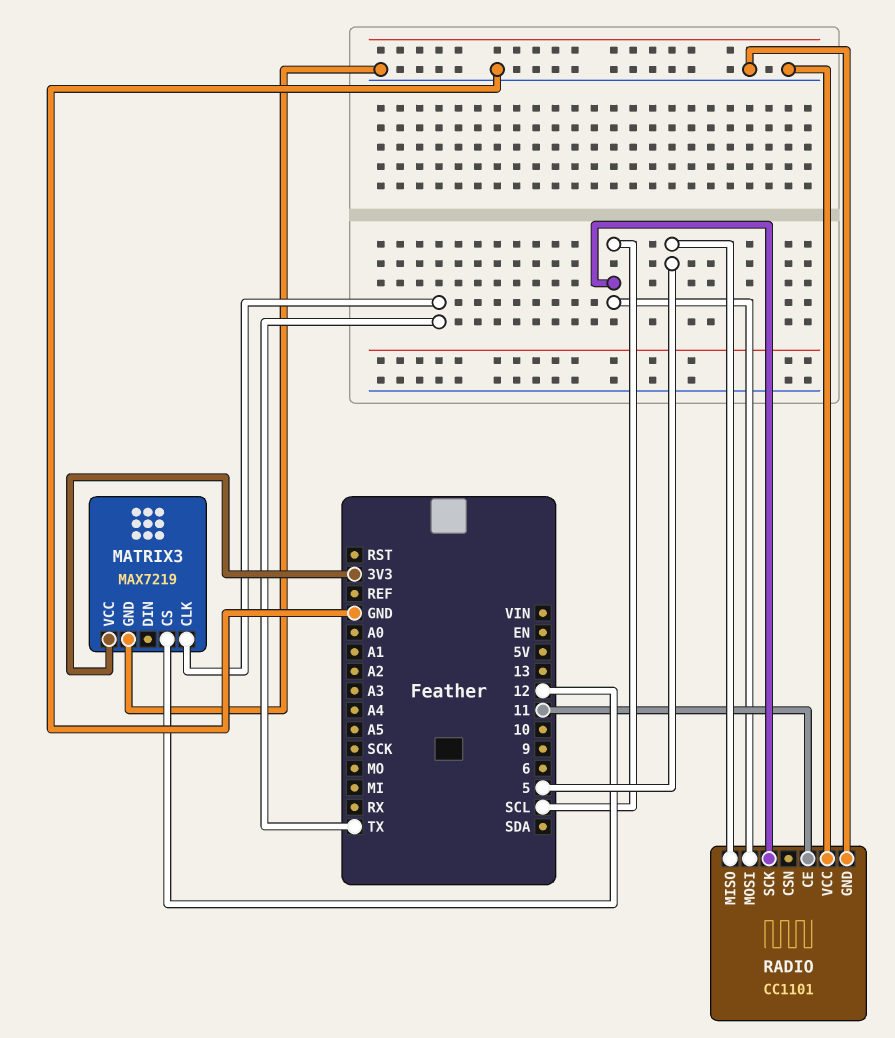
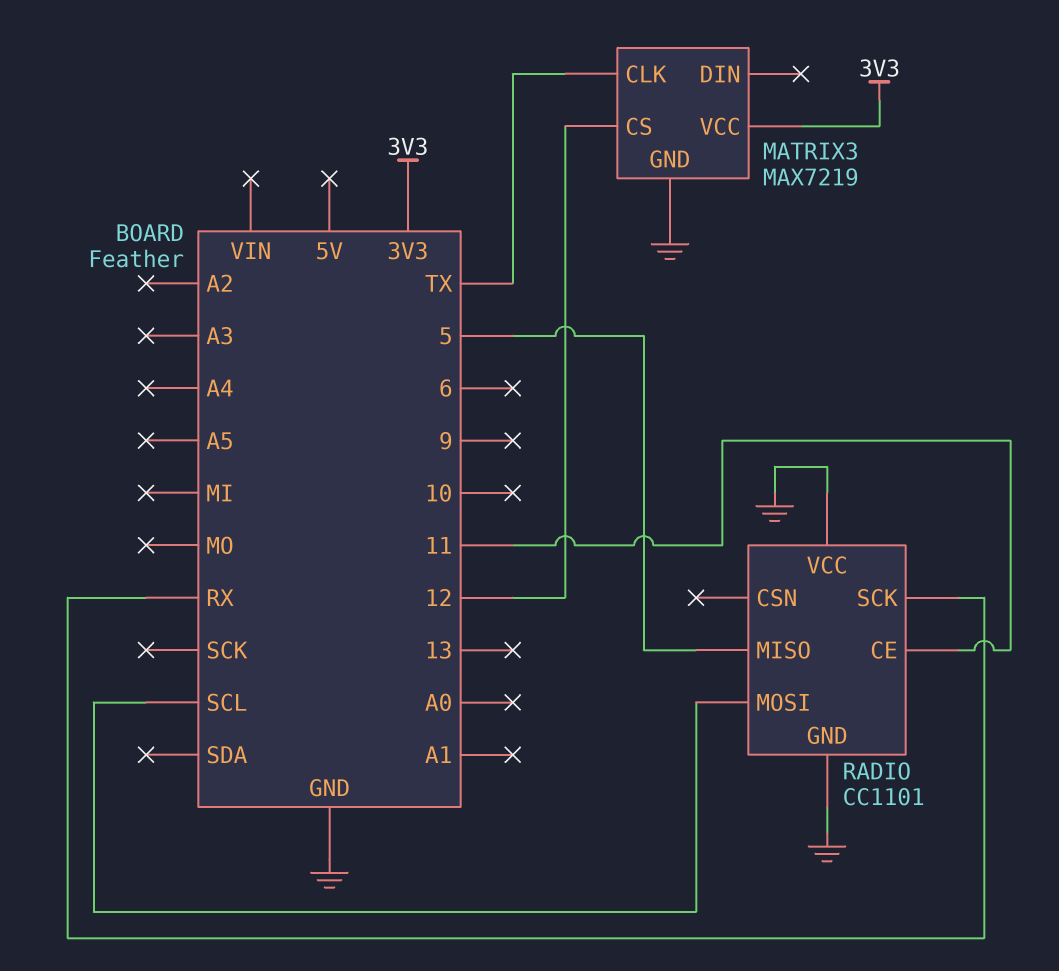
RADIO pin SCK: SCL -> RX

